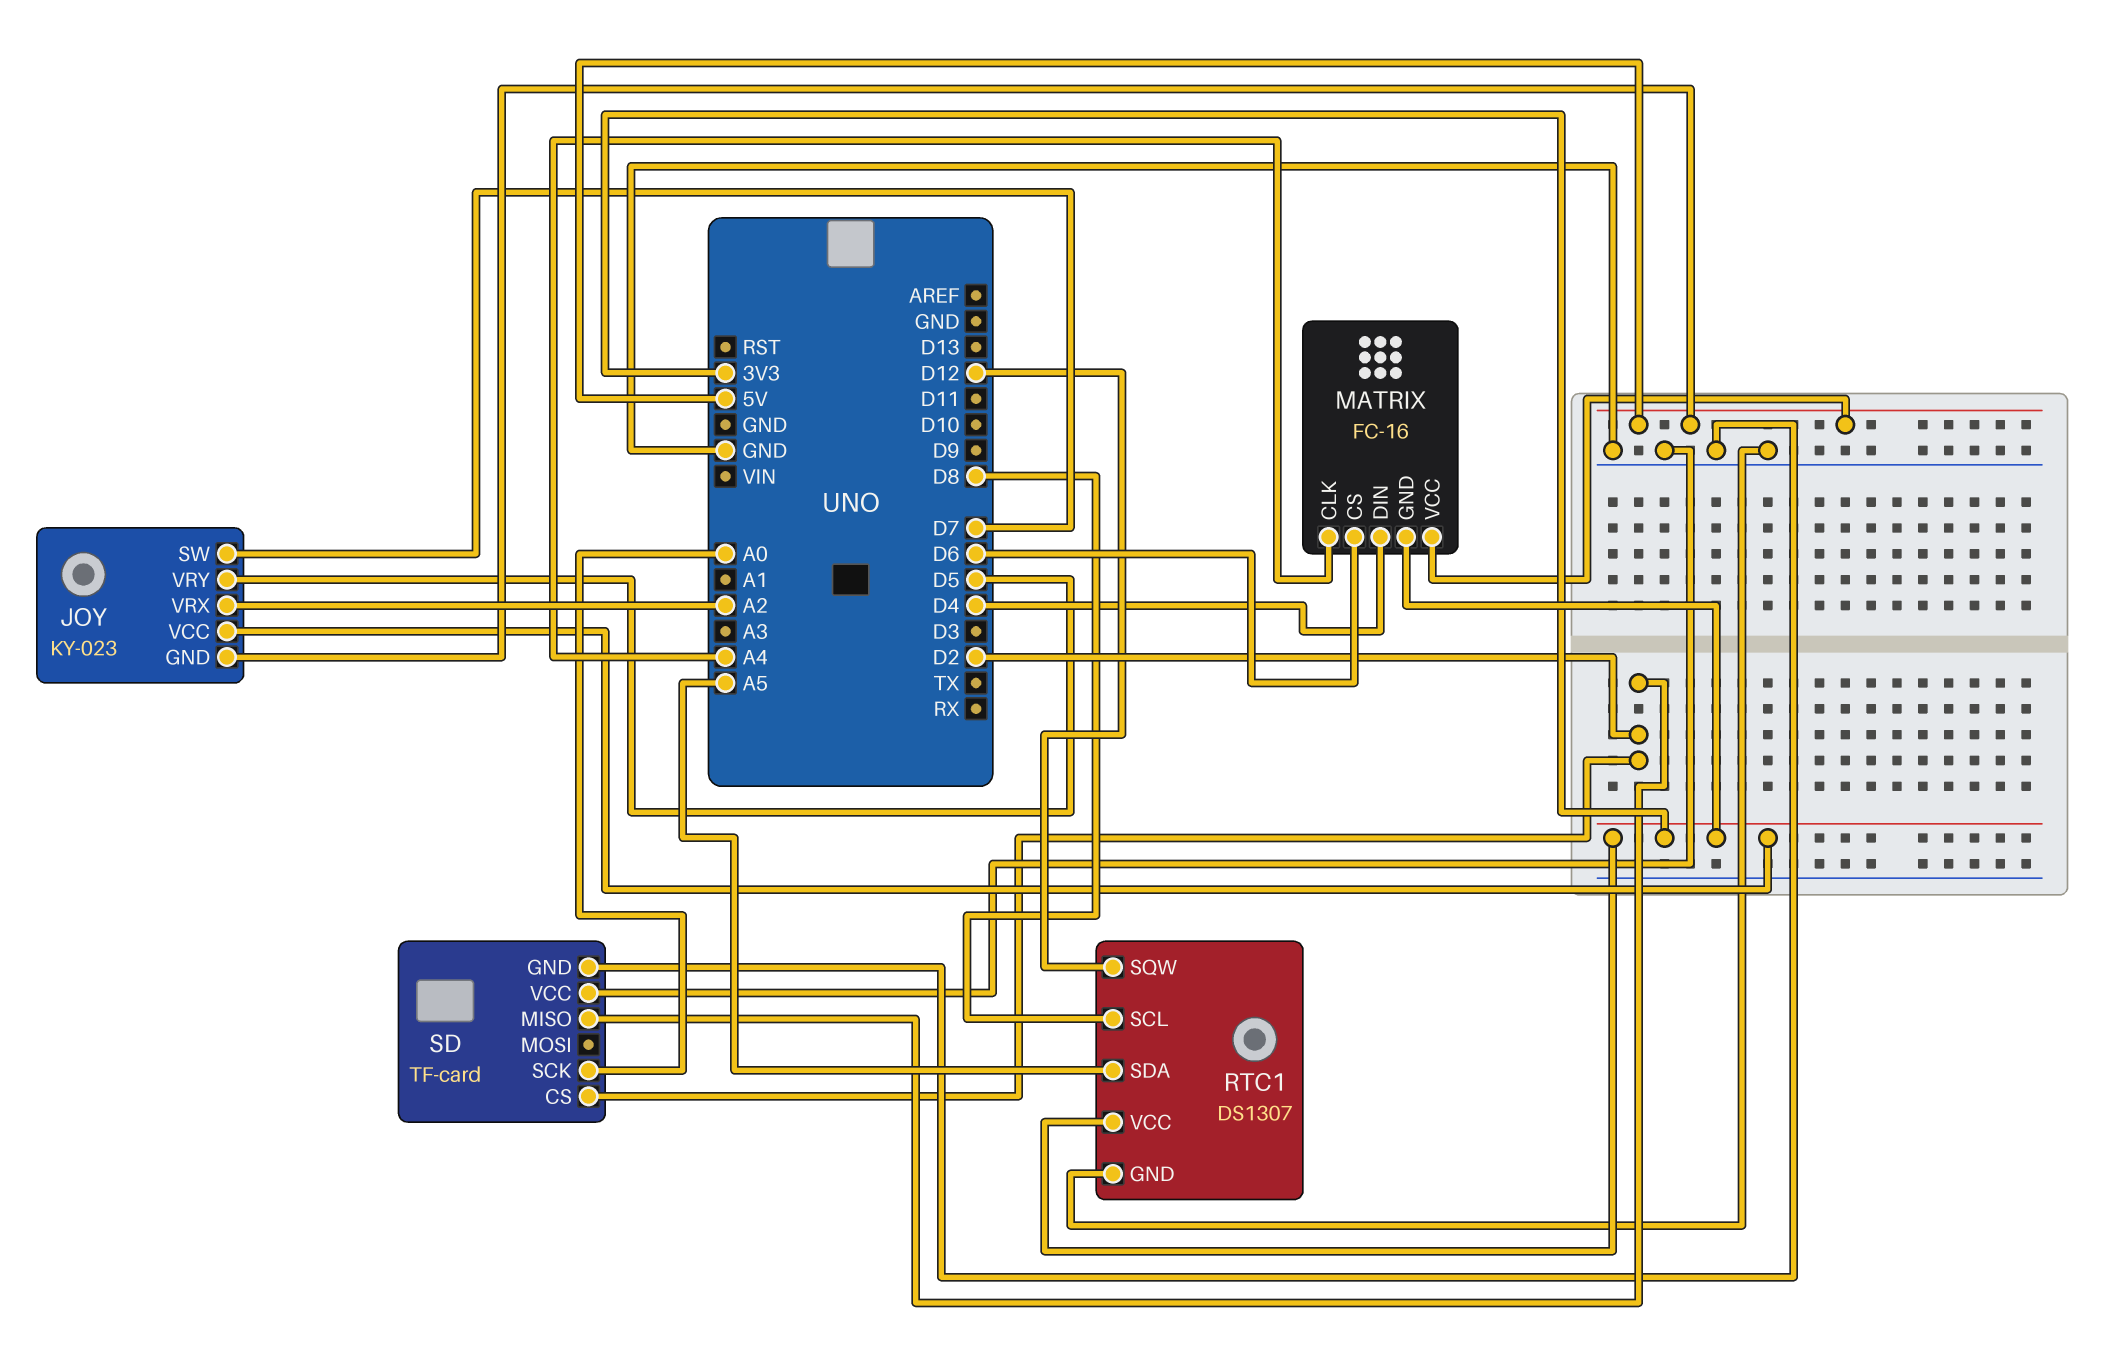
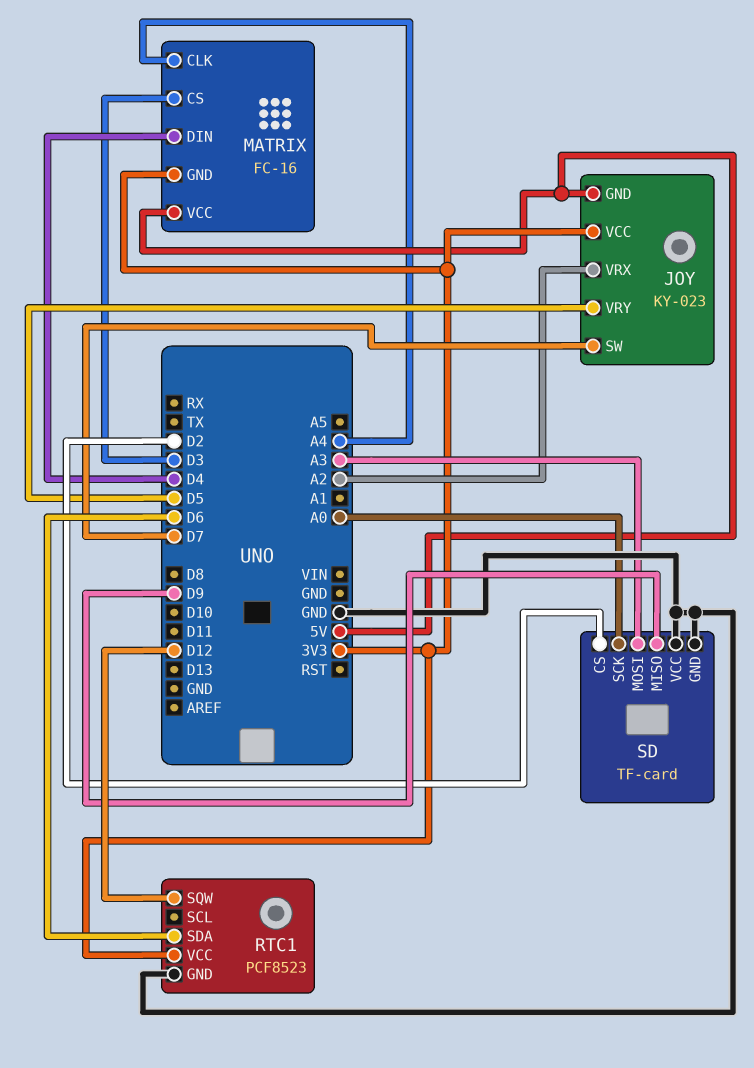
MATRIX pin CS: D6 -> D3
RTC1: DS1307 -> PCF8523
RTC1 pin SCL: D8 -> none
RTC1 pin SDA: A5 -> D6
SD pin MISO: D2 -> D9
SD pin MOSI: none -> A3

